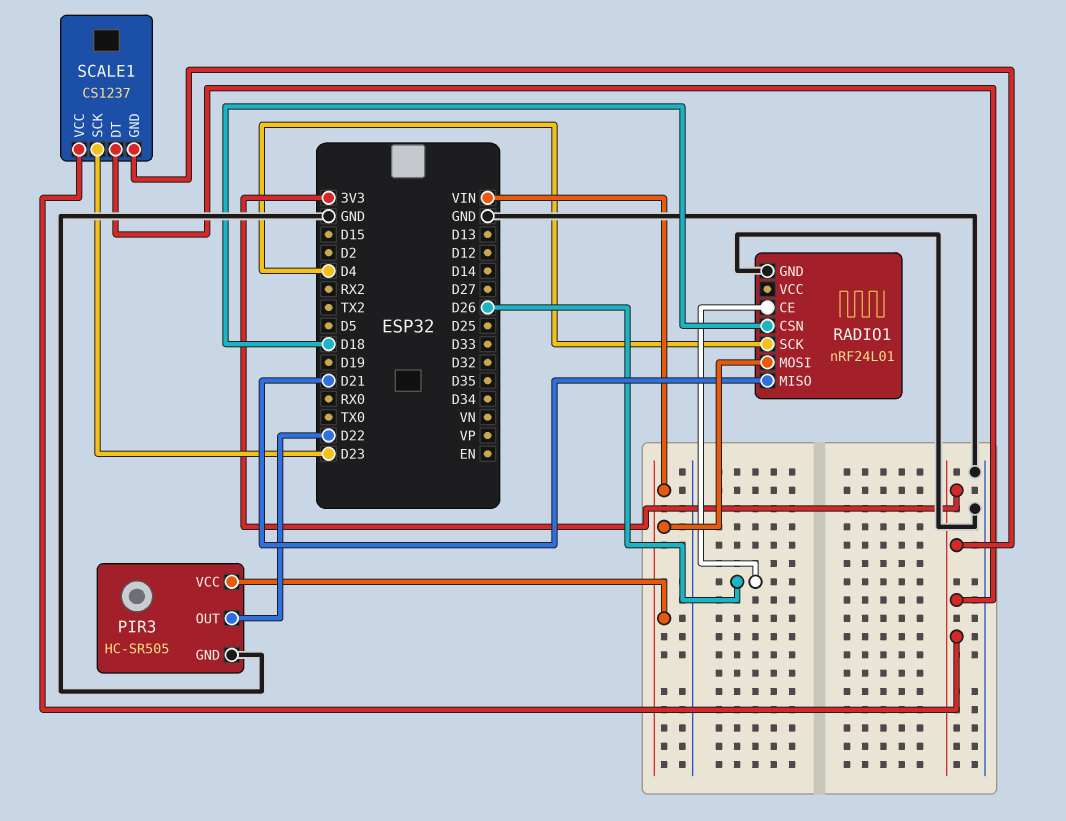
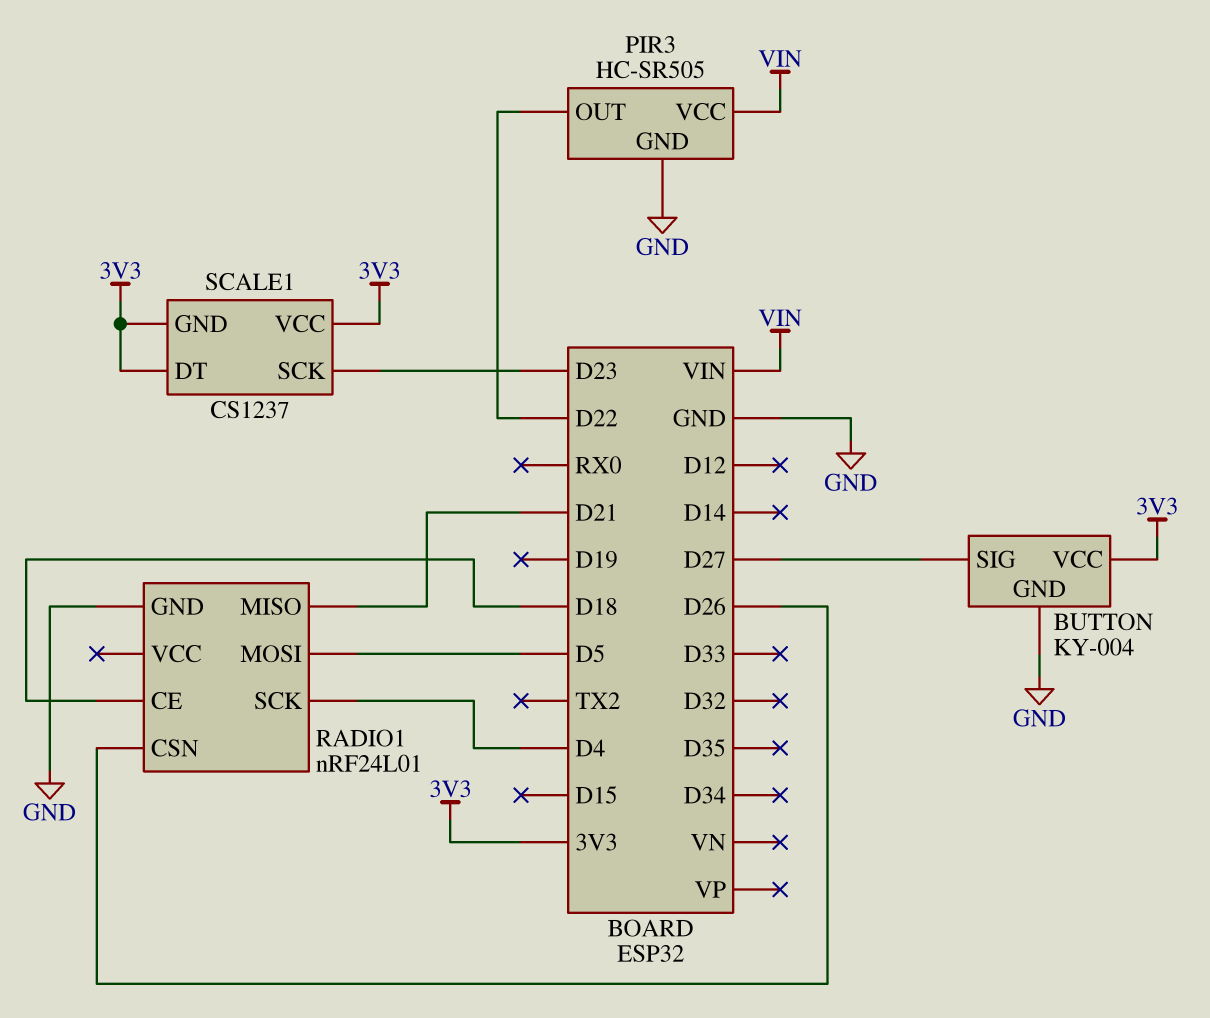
BUTTON: none -> KY-004
BUTTON pin GND: none -> GND
BUTTON pin SIG: none -> D27
BUTTON pin VCC: none -> 3V3
RADIO1 pin CE: D26 -> D18
RADIO1 pin CSN: D18 -> D26
RADIO1 pin MOSI: VIN -> D5

